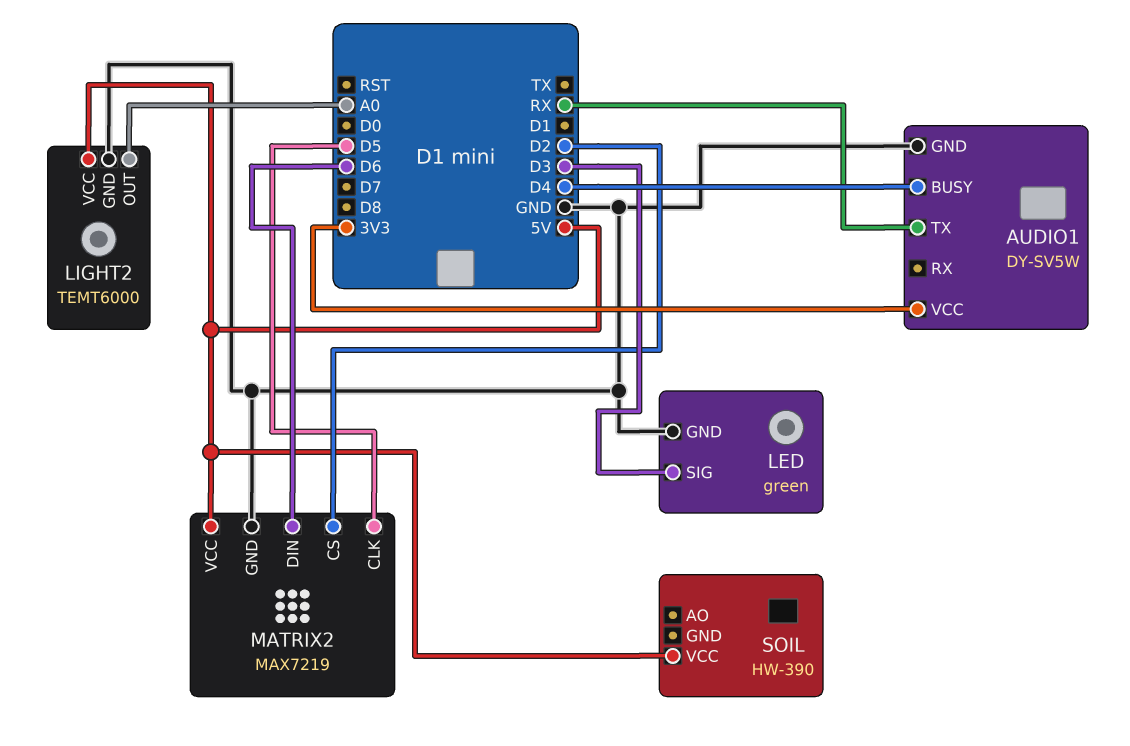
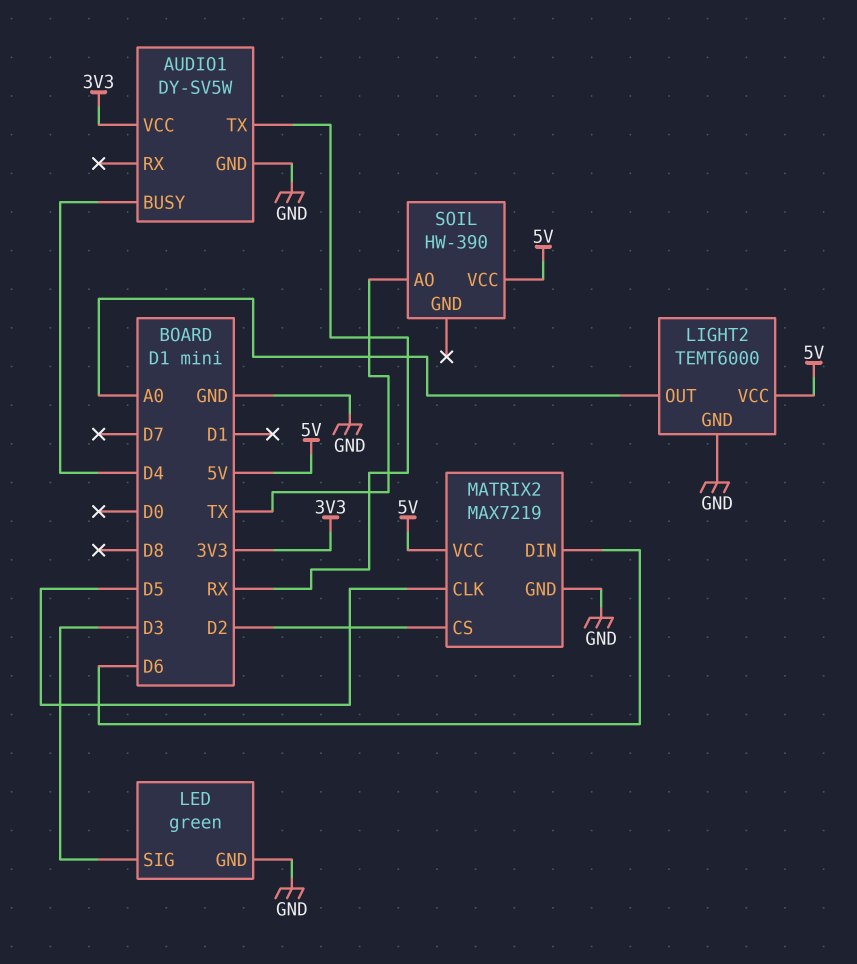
SOIL pin AO: none -> TX

